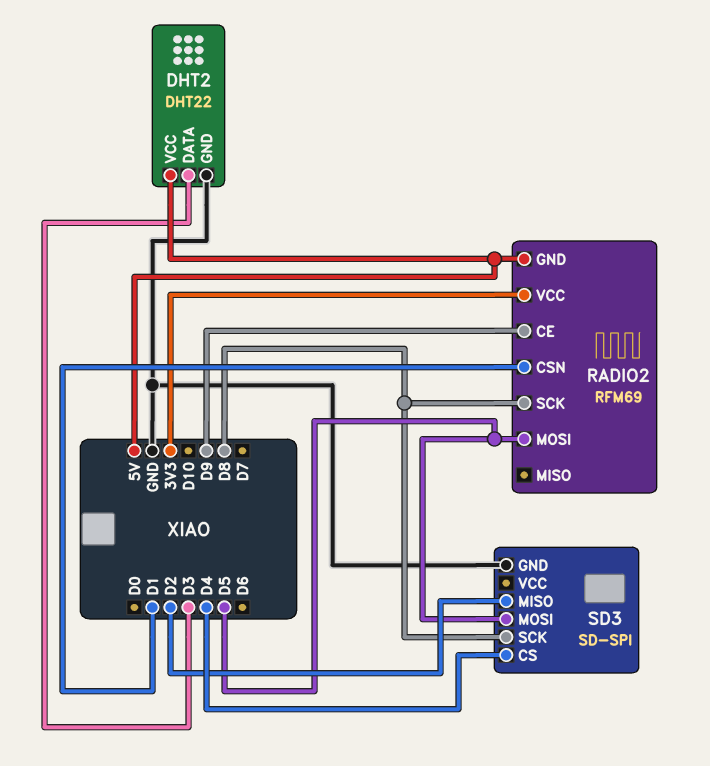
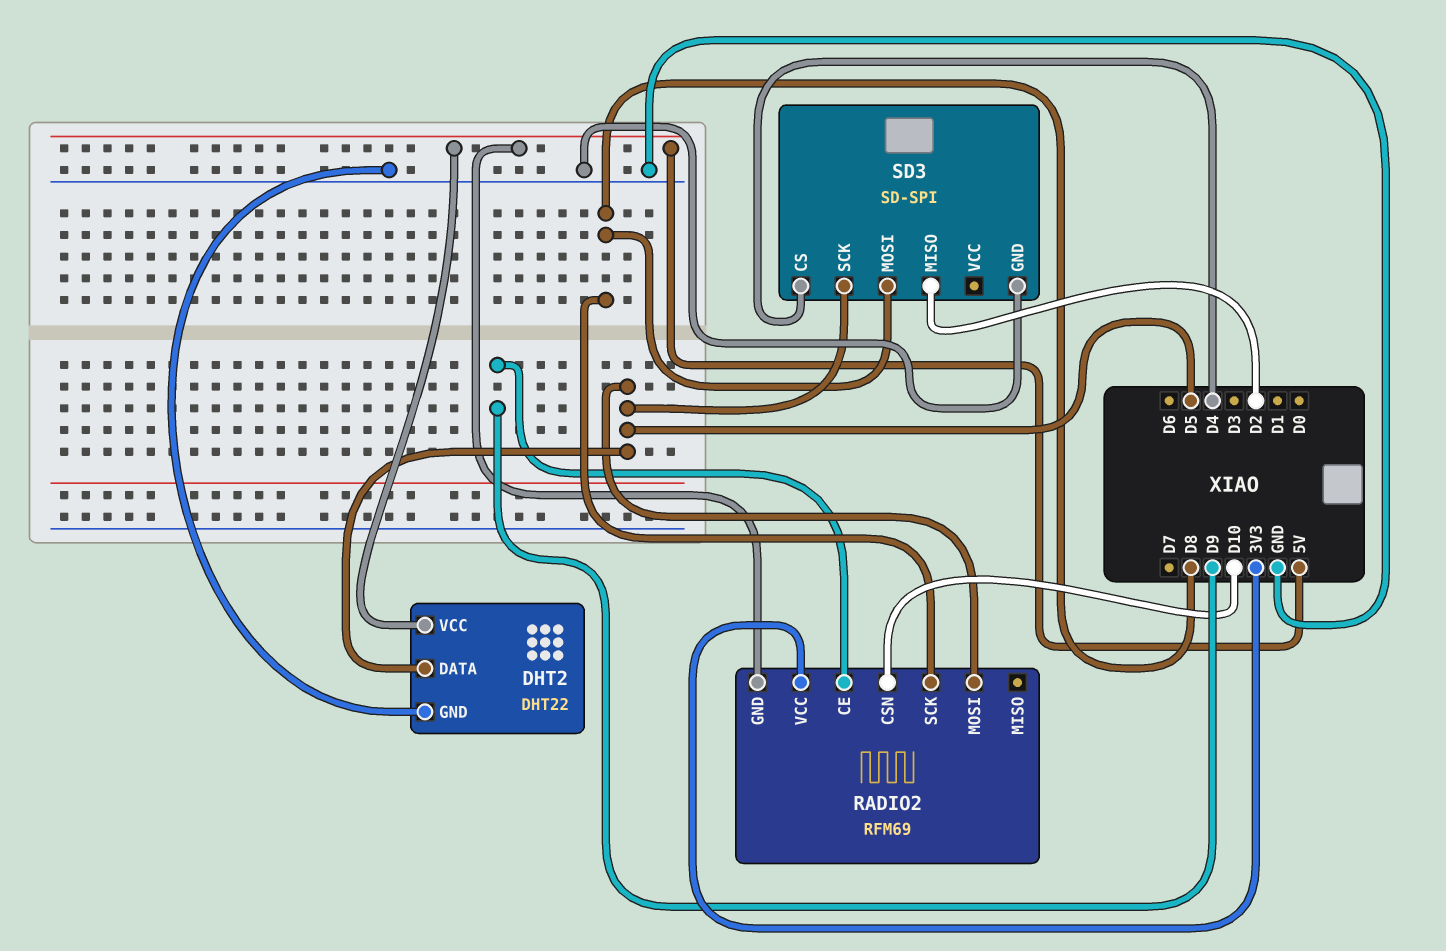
DHT2 pin DATA: D3 -> D5
RADIO2 pin CSN: D1 -> D10
SD3 pin MOSI: D5 -> D8
SD3 pin SCK: D8 -> D5

